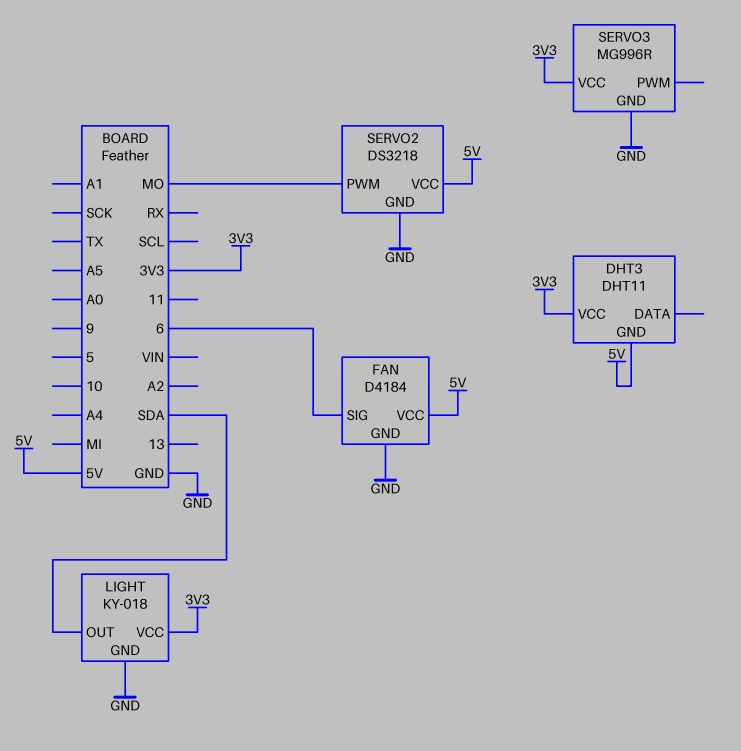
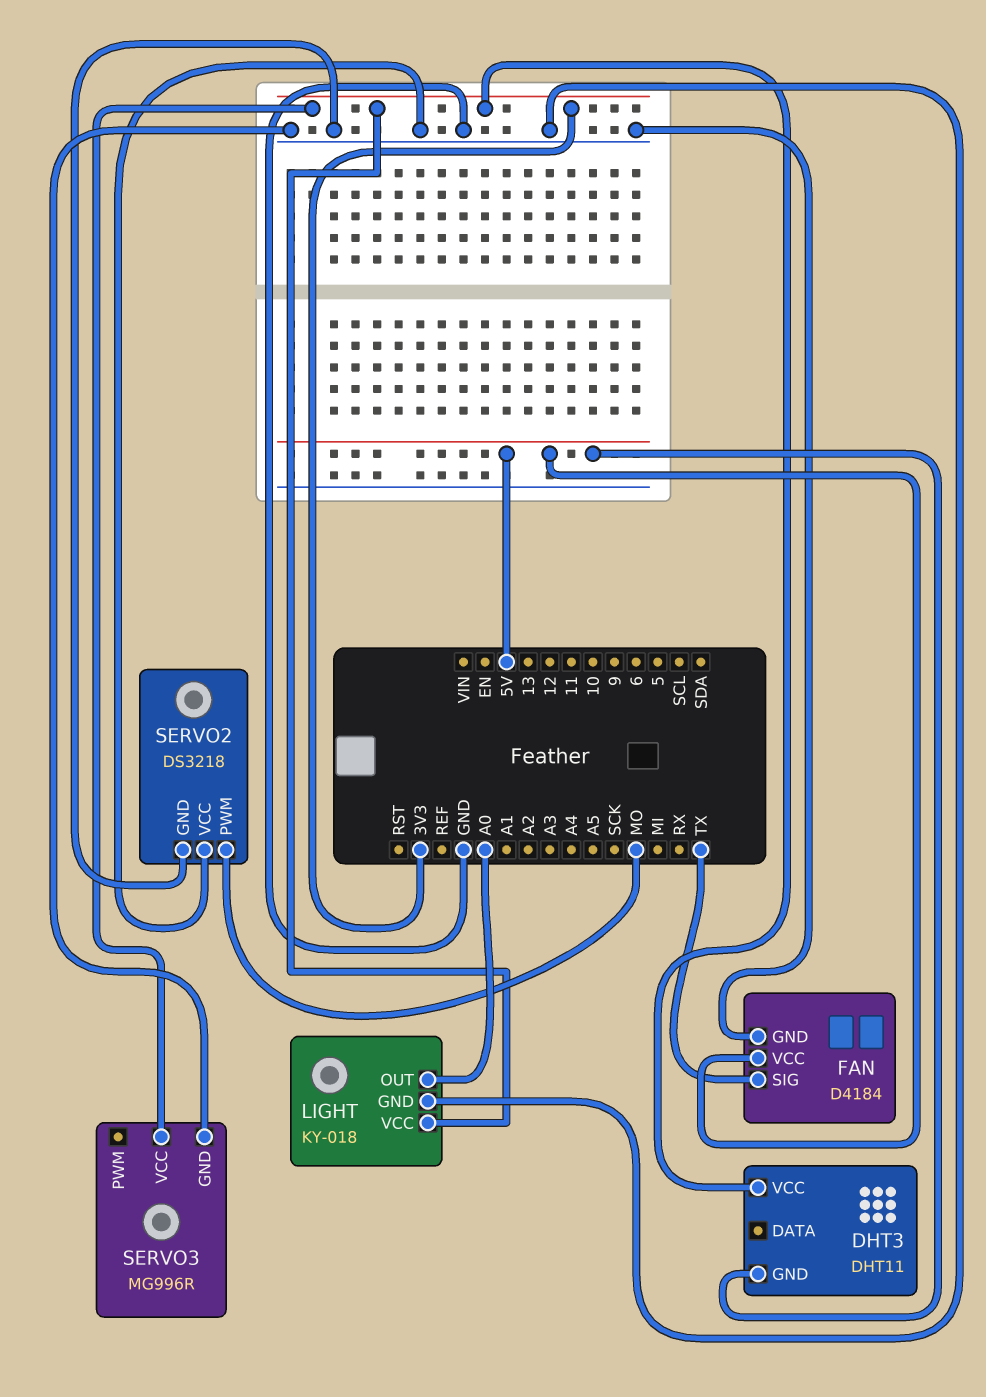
FAN pin SIG: 6 -> TX
LIGHT pin OUT: SDA -> A0
SERVO2 pin VCC: 5V -> GND

